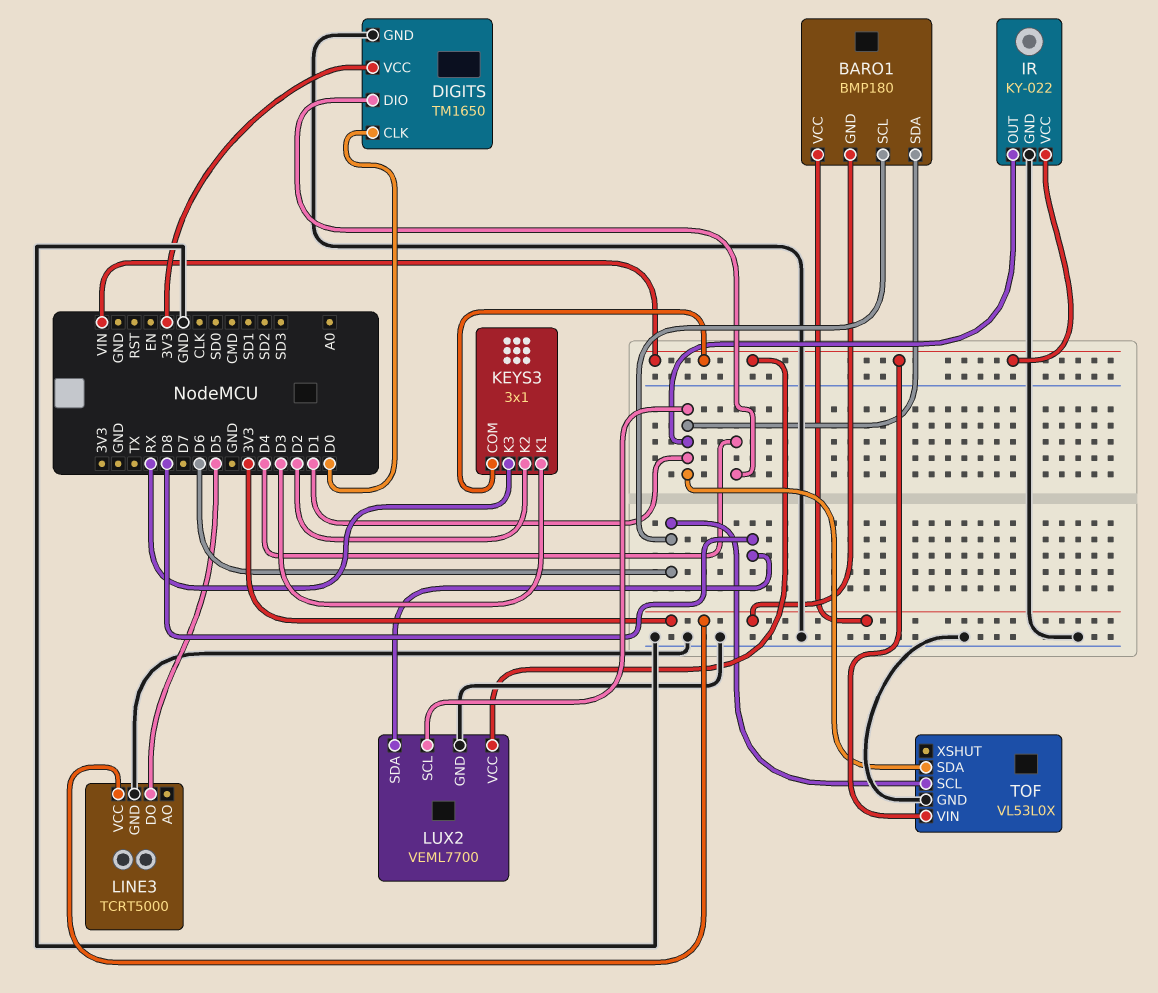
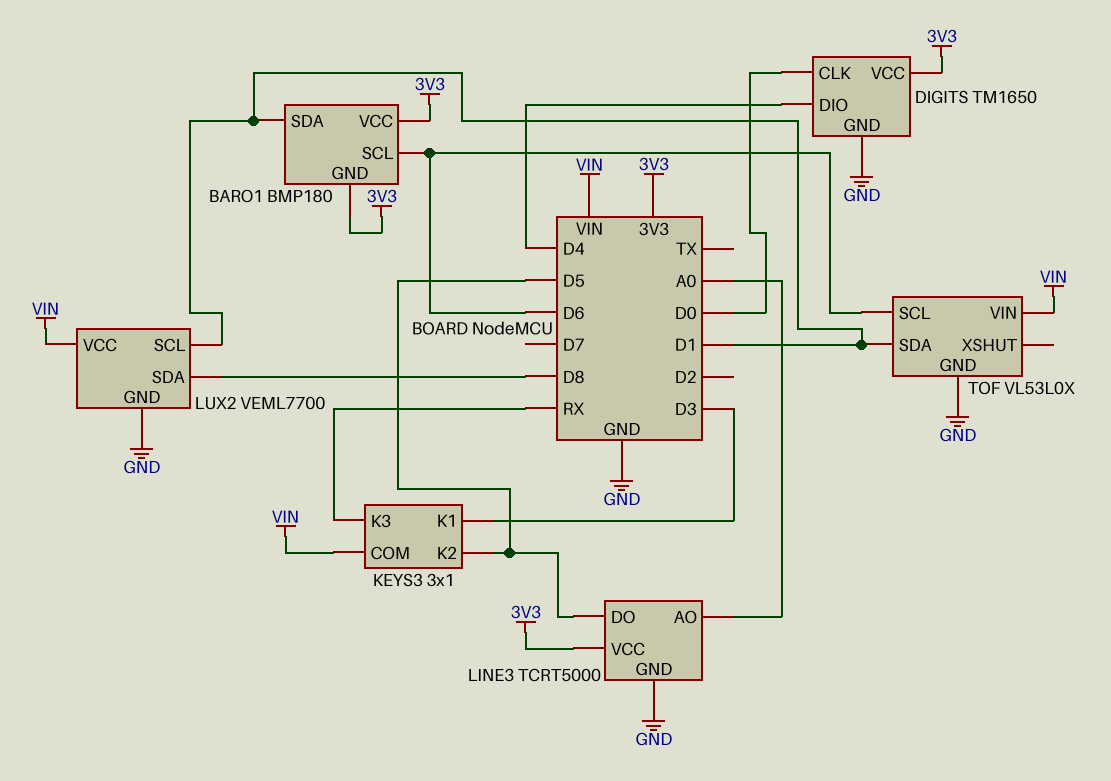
IR: KY-022 -> none
IR pin GND: GND -> none
IR pin OUT: D1 -> none
IR pin VCC: VIN -> none
KEYS3 pin K2: D2 -> D5
LINE3 pin AO: none -> A0

